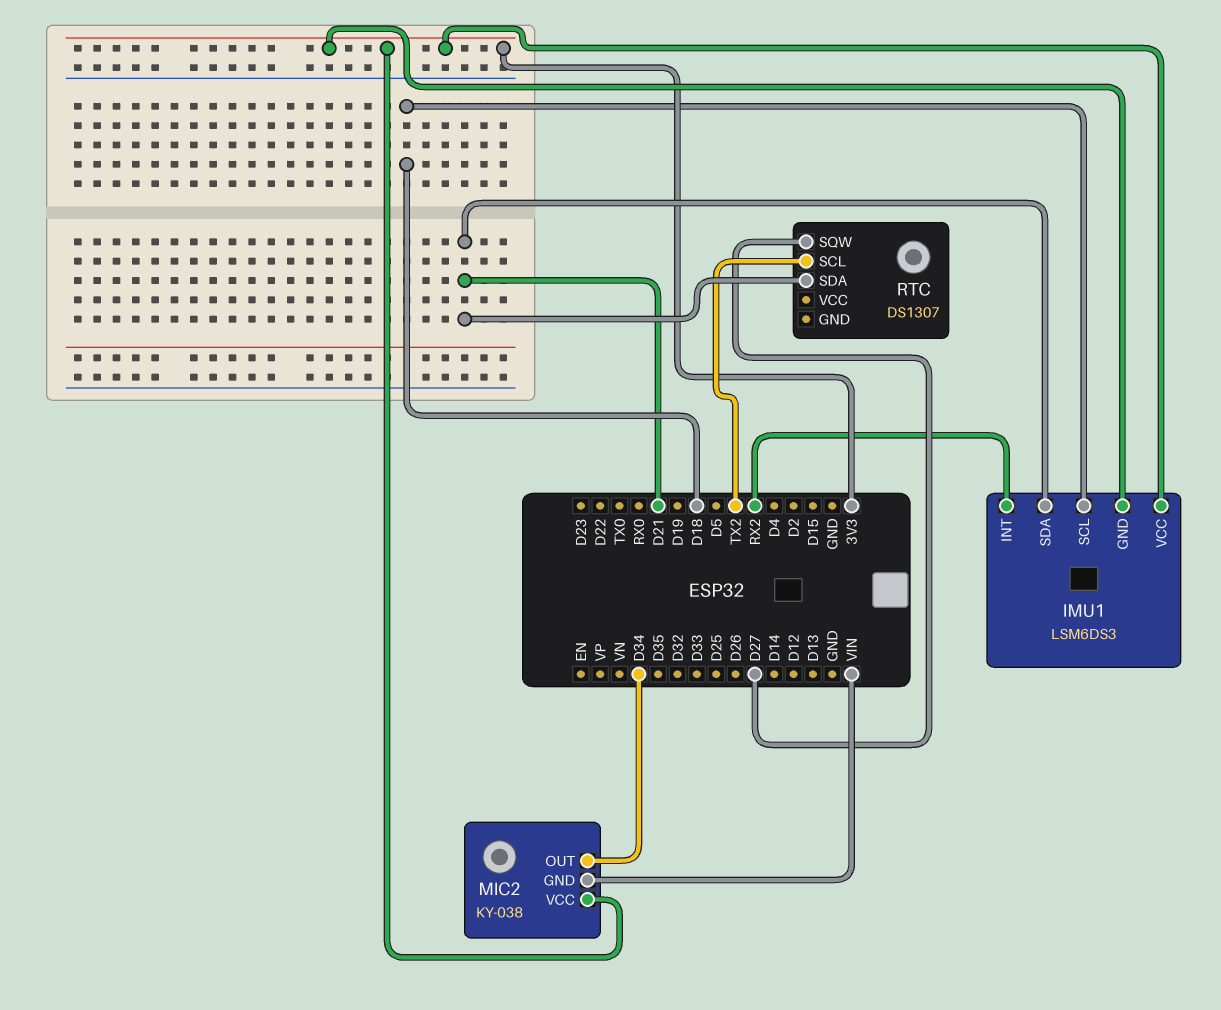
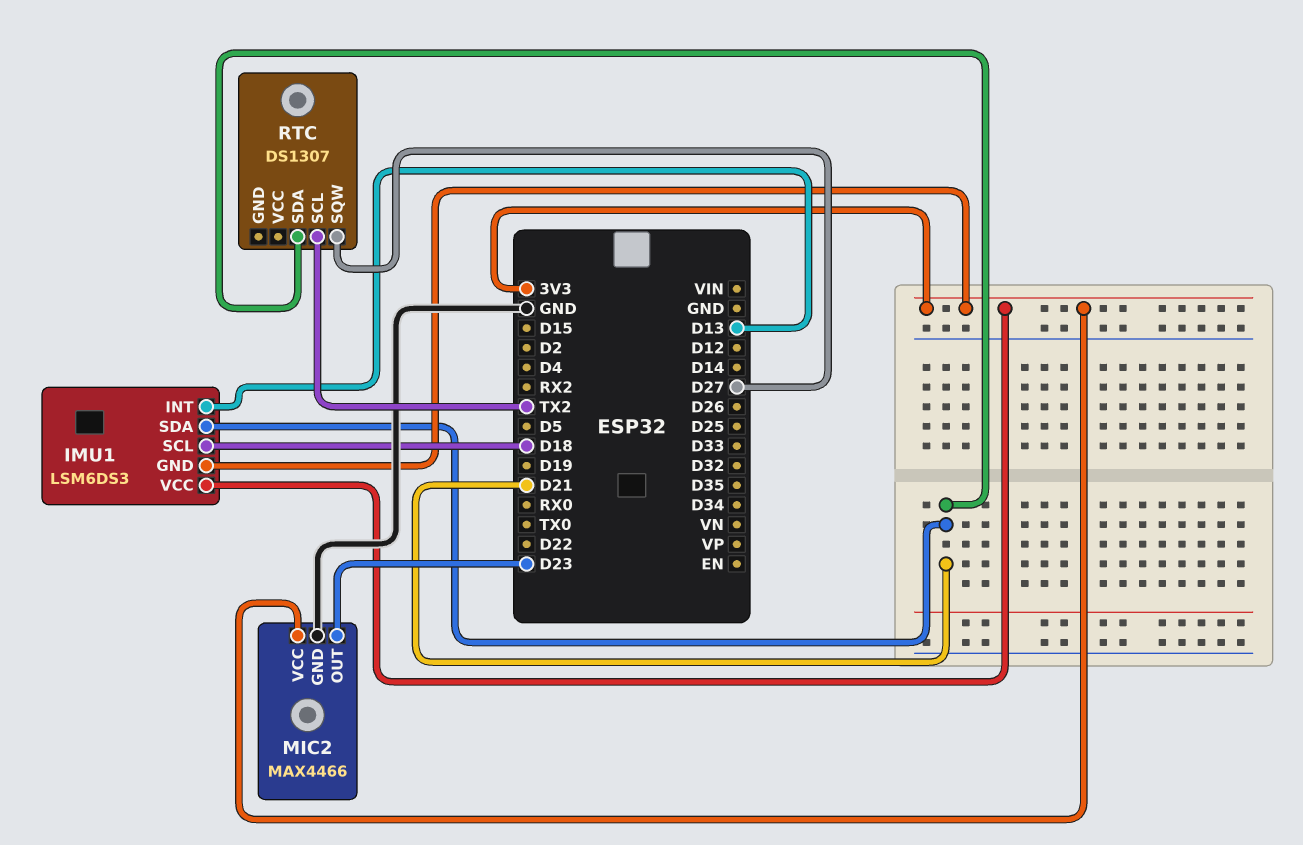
IMU1 pin INT: RX2 -> D13
MIC2: KY-038 -> MAX4466
MIC2 pin GND: VIN -> GND
MIC2 pin OUT: D34 -> D23

